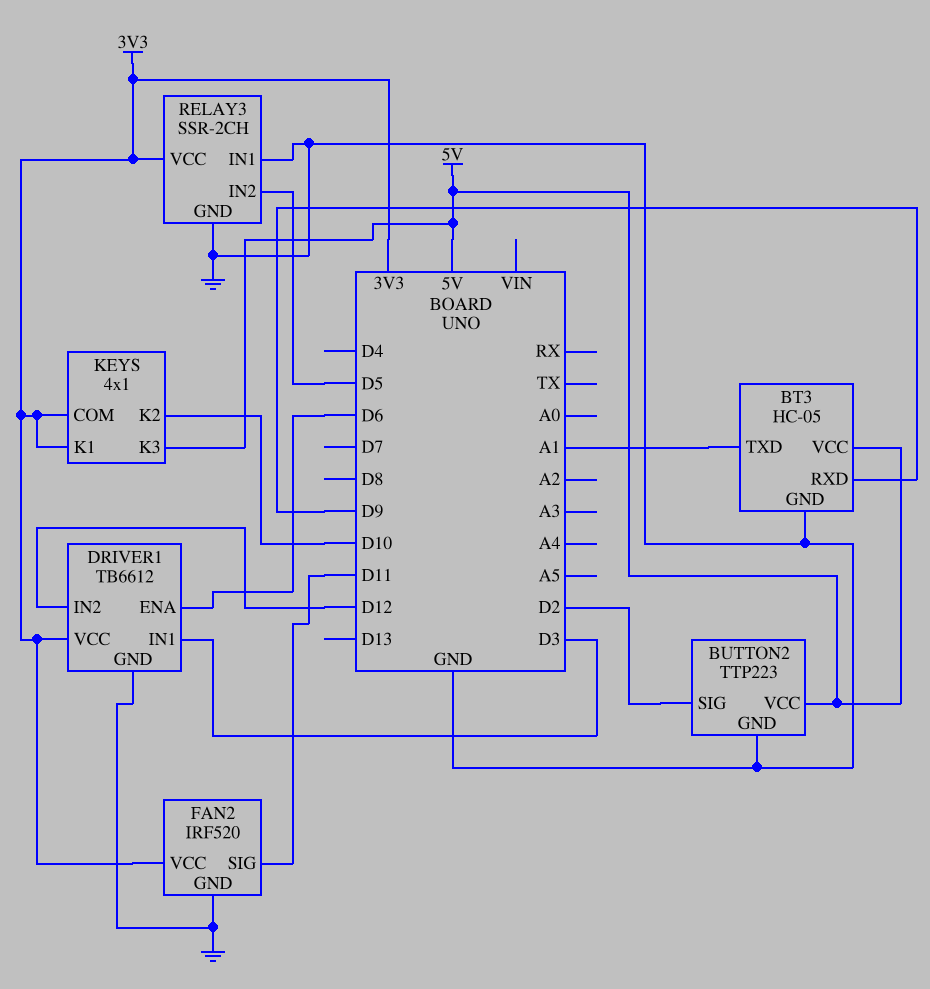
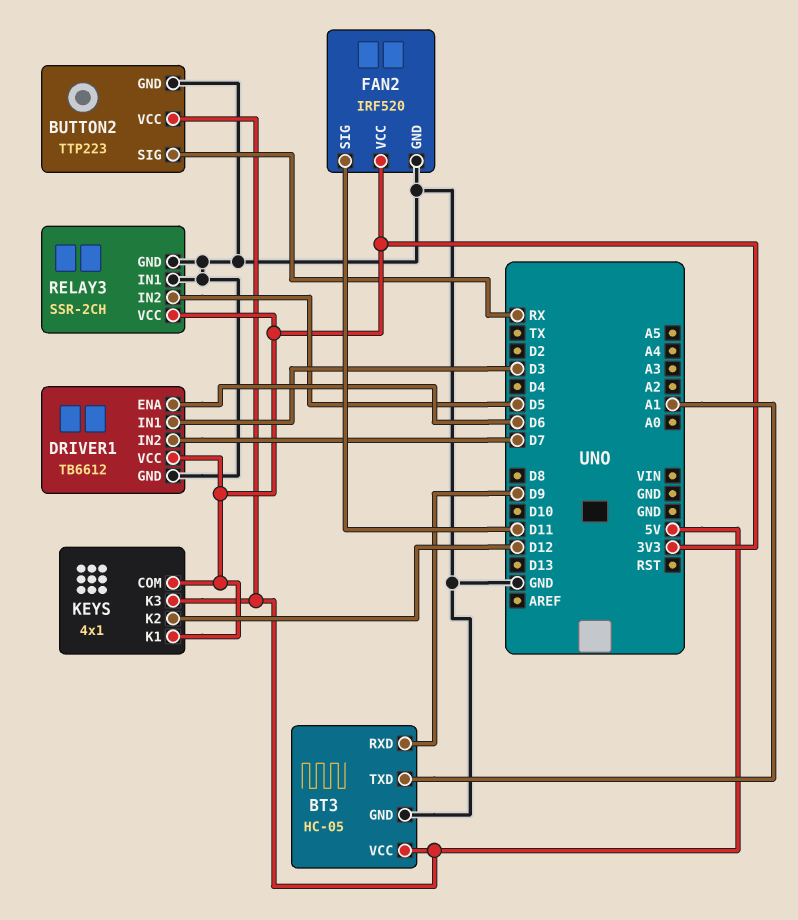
BUTTON2 pin SIG: D2 -> RX
DRIVER1 pin IN2: D12 -> D7
KEYS pin K2: D10 -> D12

